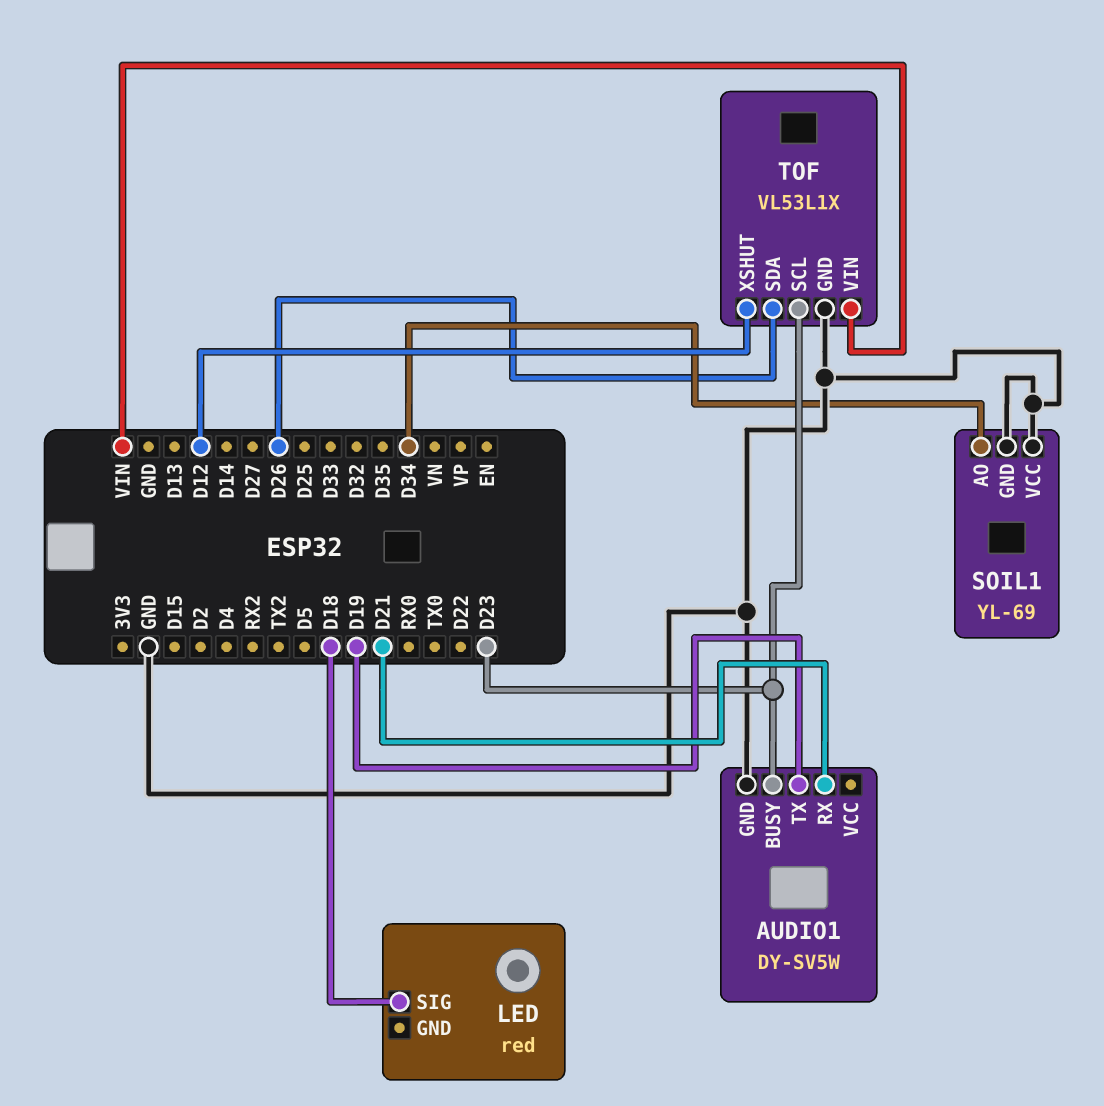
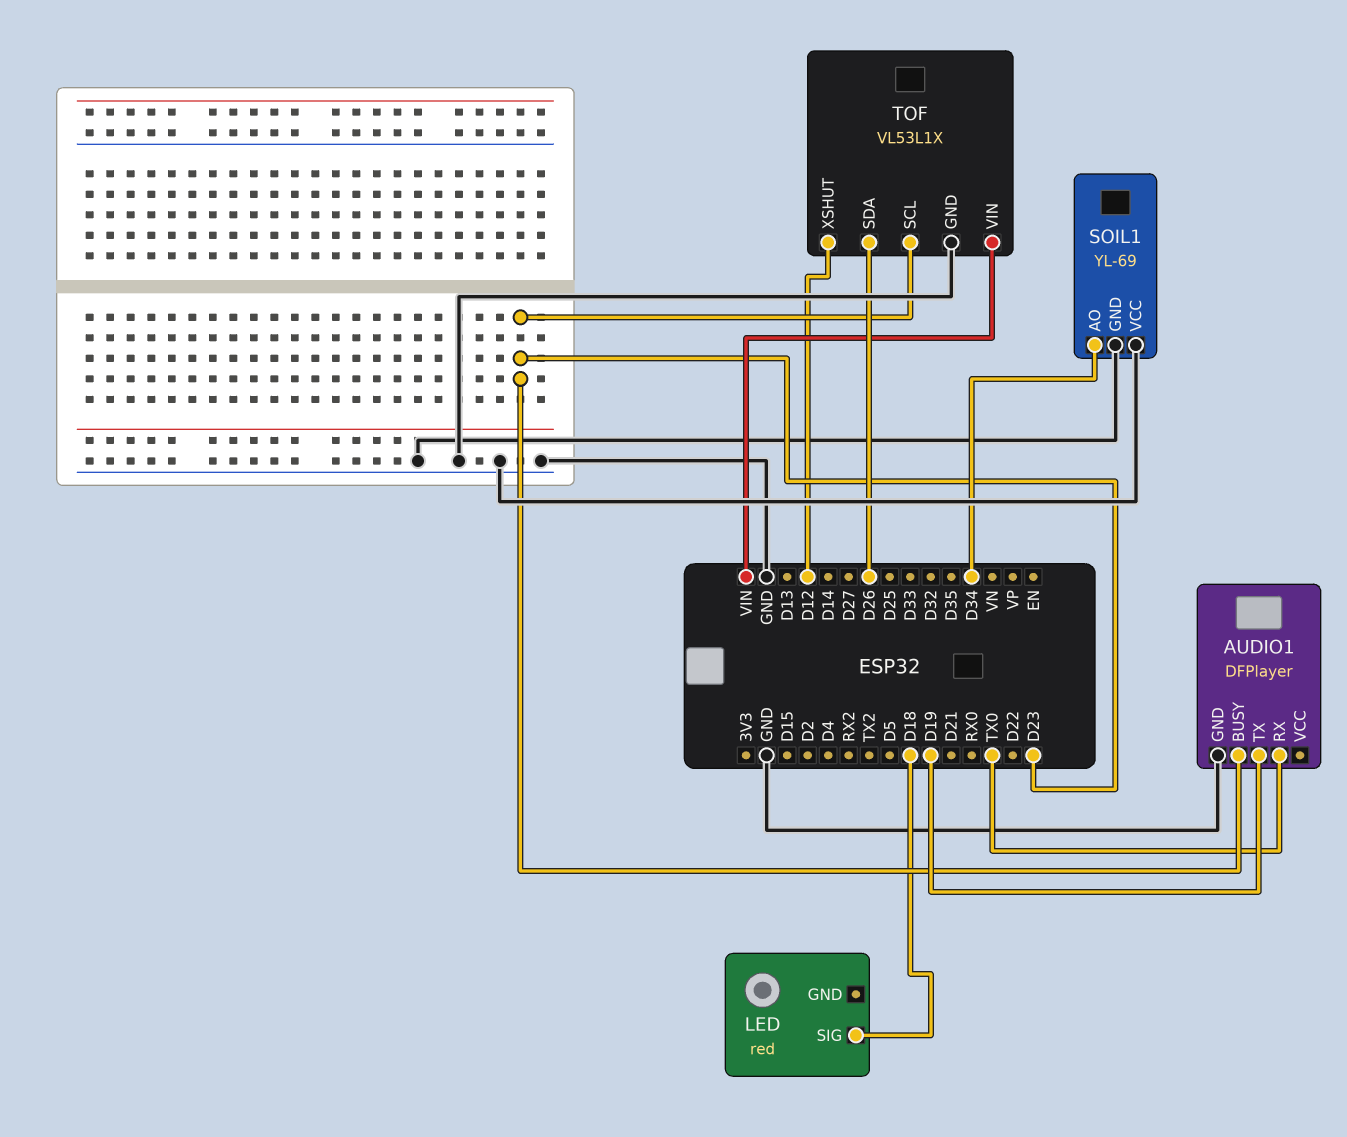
AUDIO1: DY-SV5W -> DFPlayer
AUDIO1 pin RX: D21 -> TX0

